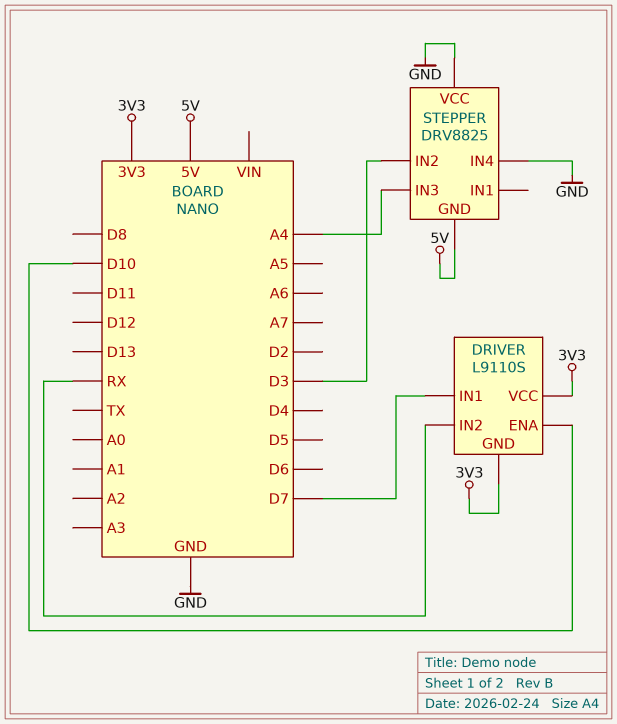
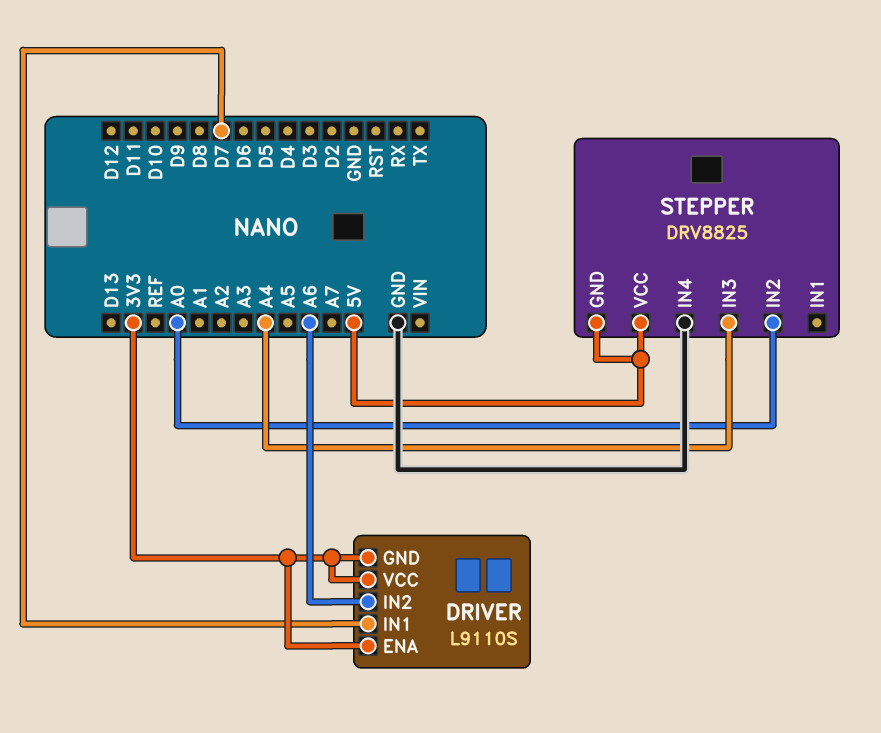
DRIVER pin ENA: D10 -> 3V3
DRIVER pin IN2: RX -> A6
STEPPER pin IN2: D3 -> A0
STEPPER pin VCC: GND -> 5V

